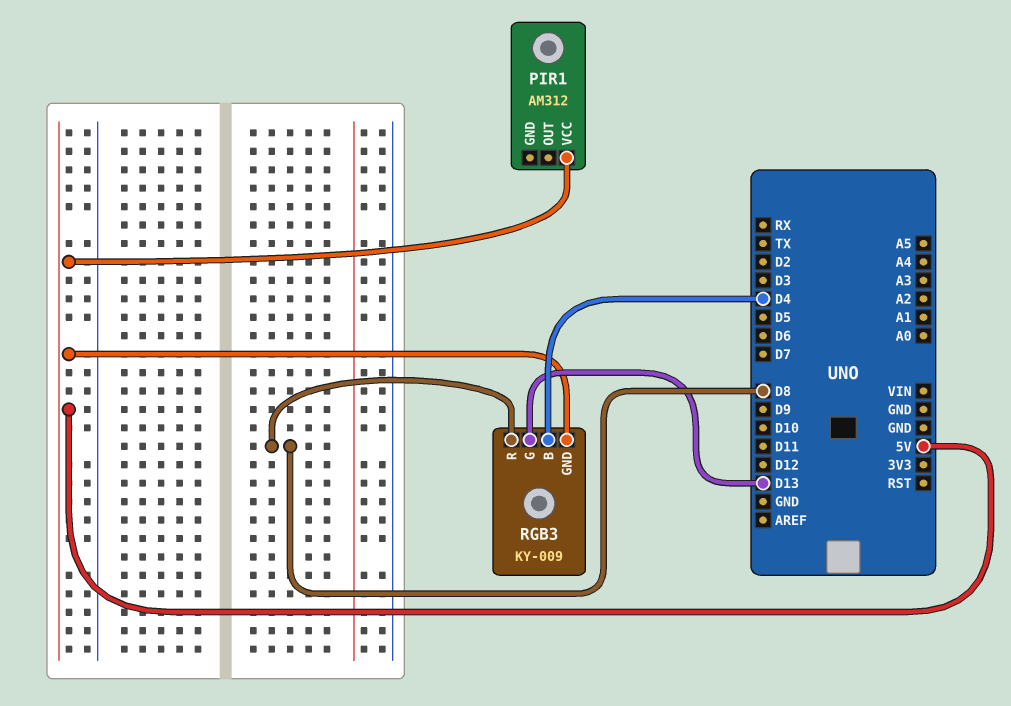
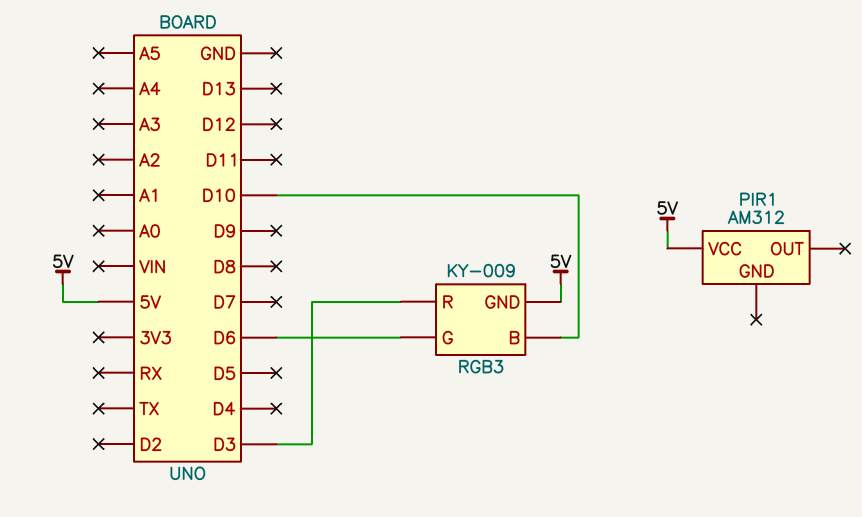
RGB3 pin B: D4 -> D10
RGB3 pin G: D13 -> D6
RGB3 pin R: D8 -> D3

